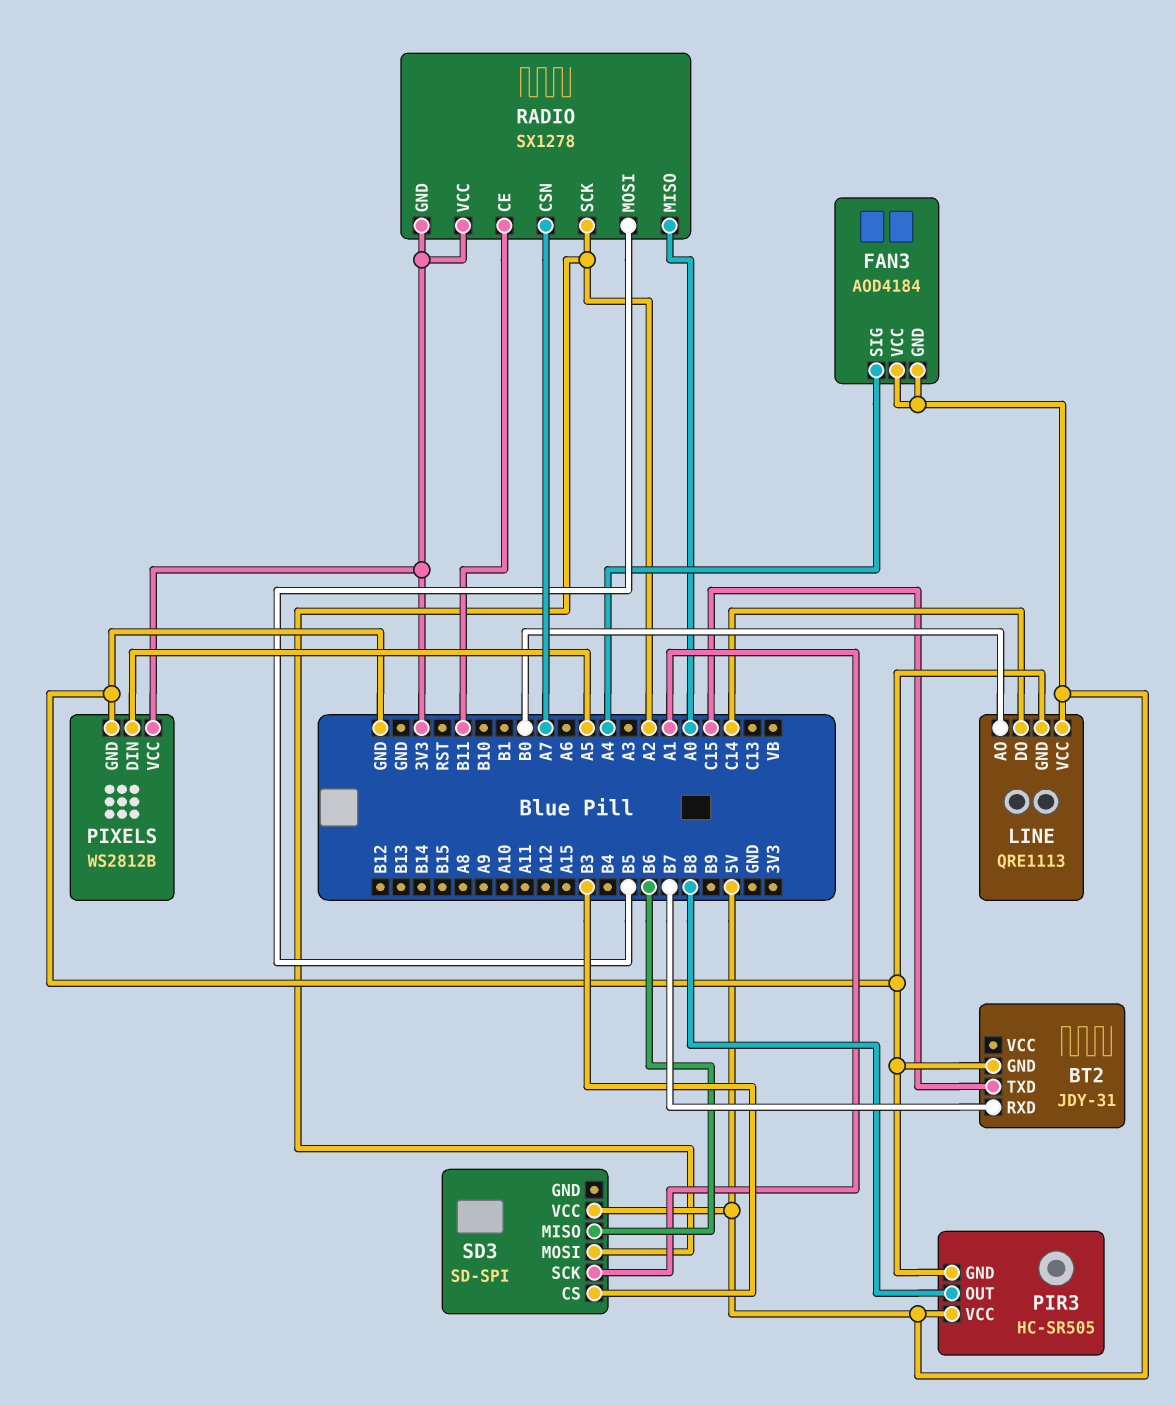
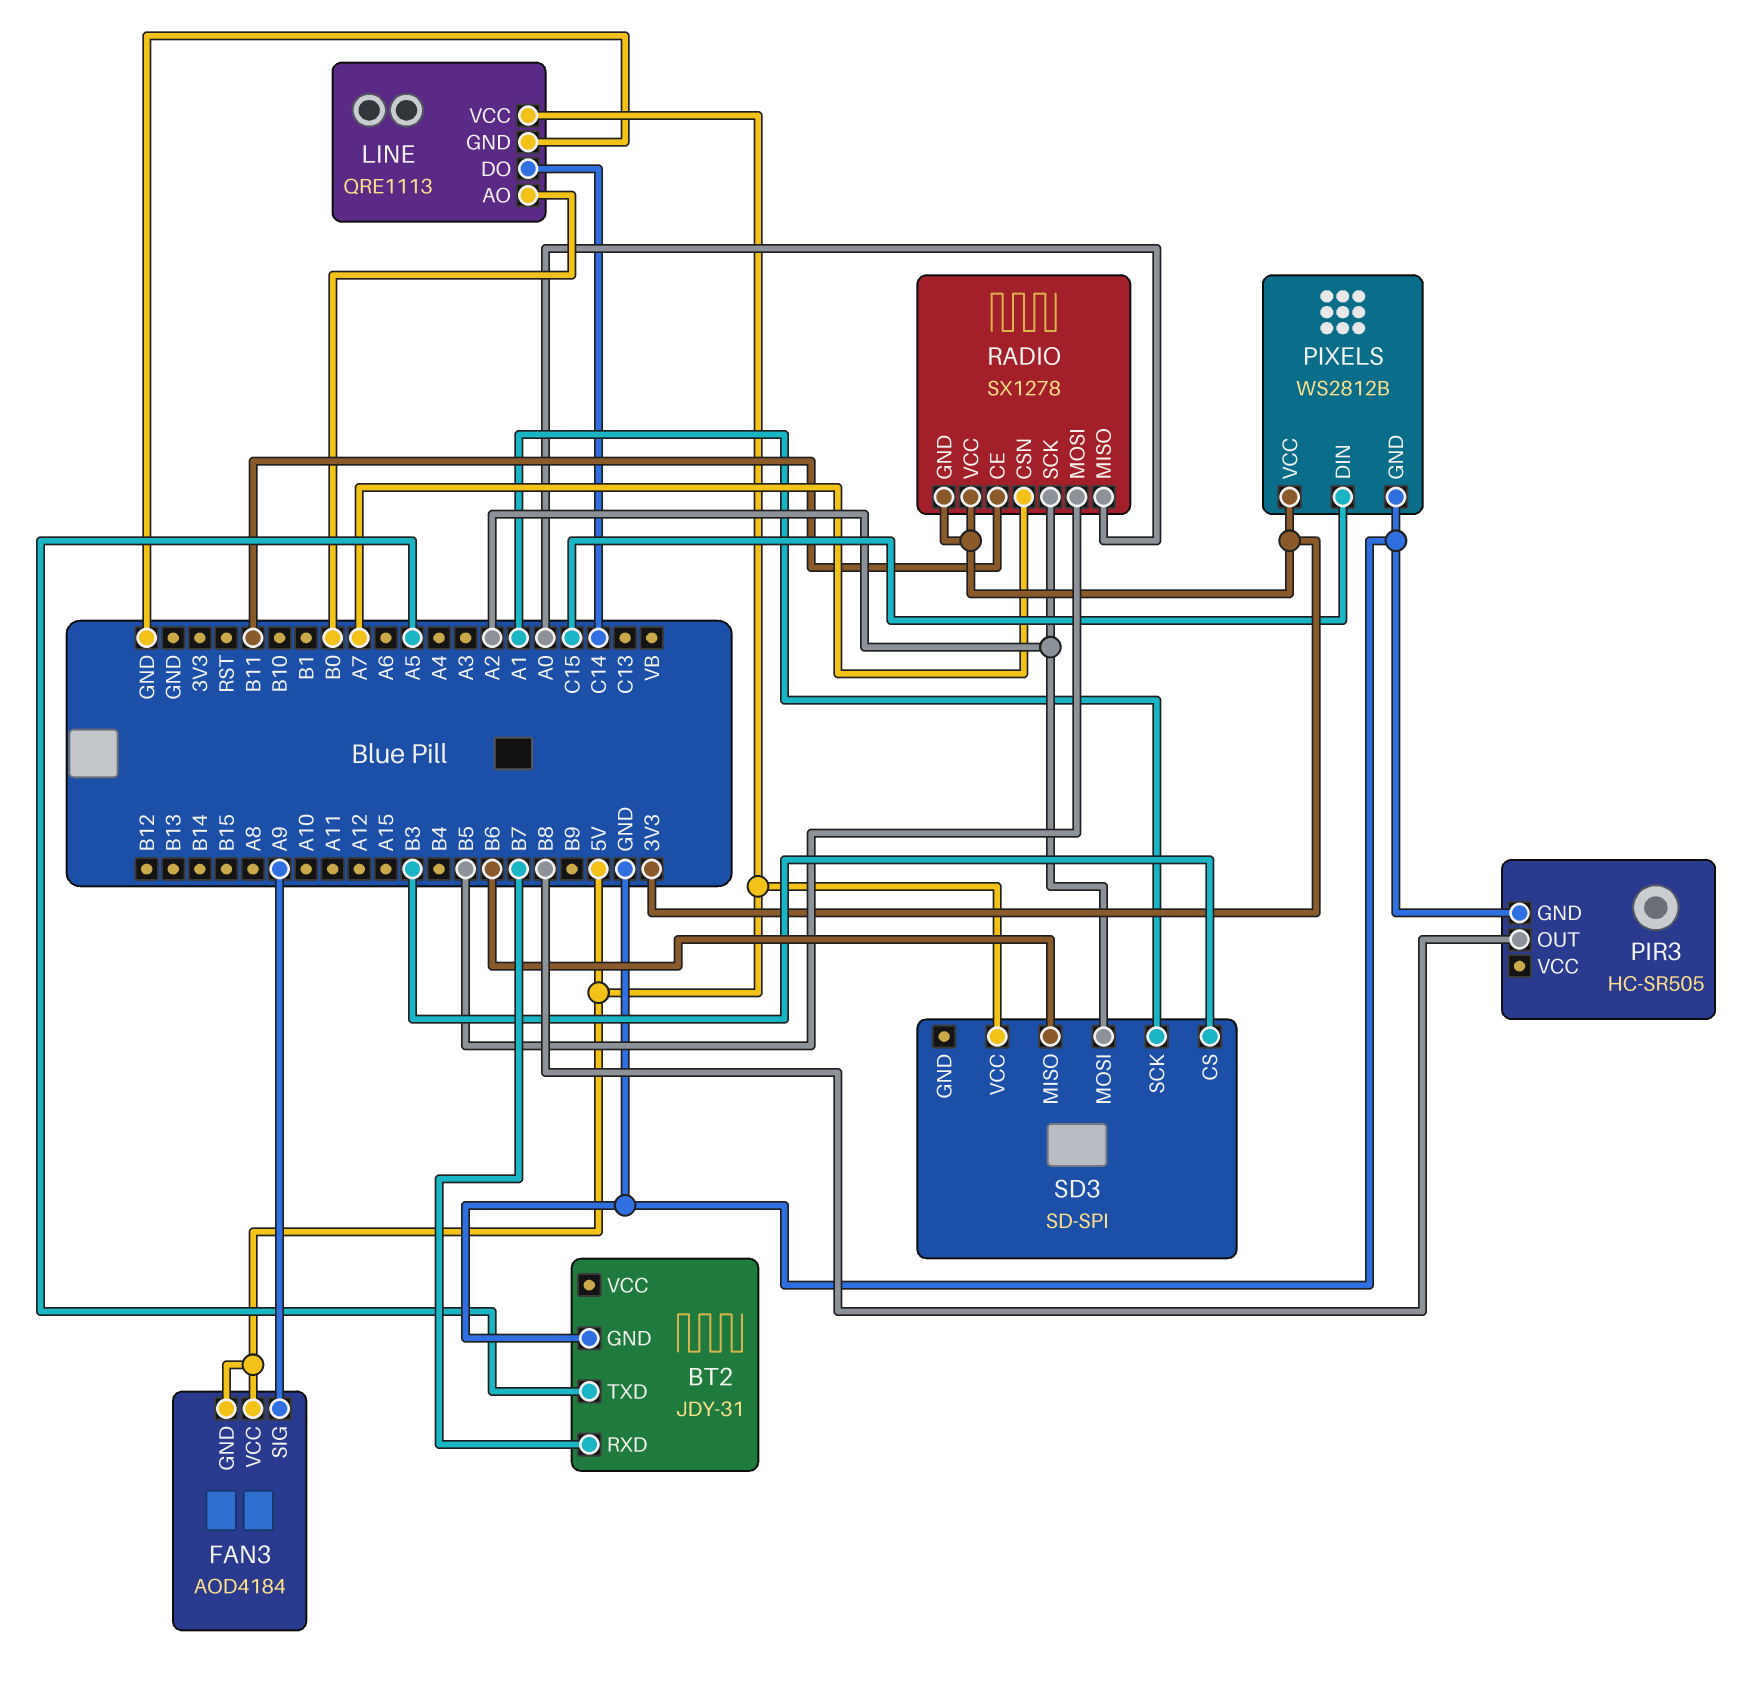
BT2 pin TXD: C15 -> A5
FAN3 pin SIG: A4 -> A9
PIR3 pin VCC: 5V -> none
PIXELS pin DIN: A5 -> C15

